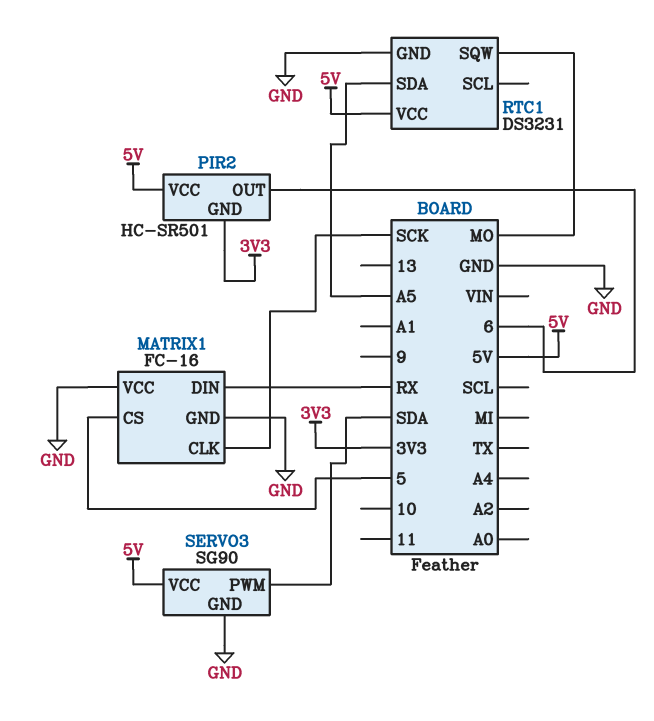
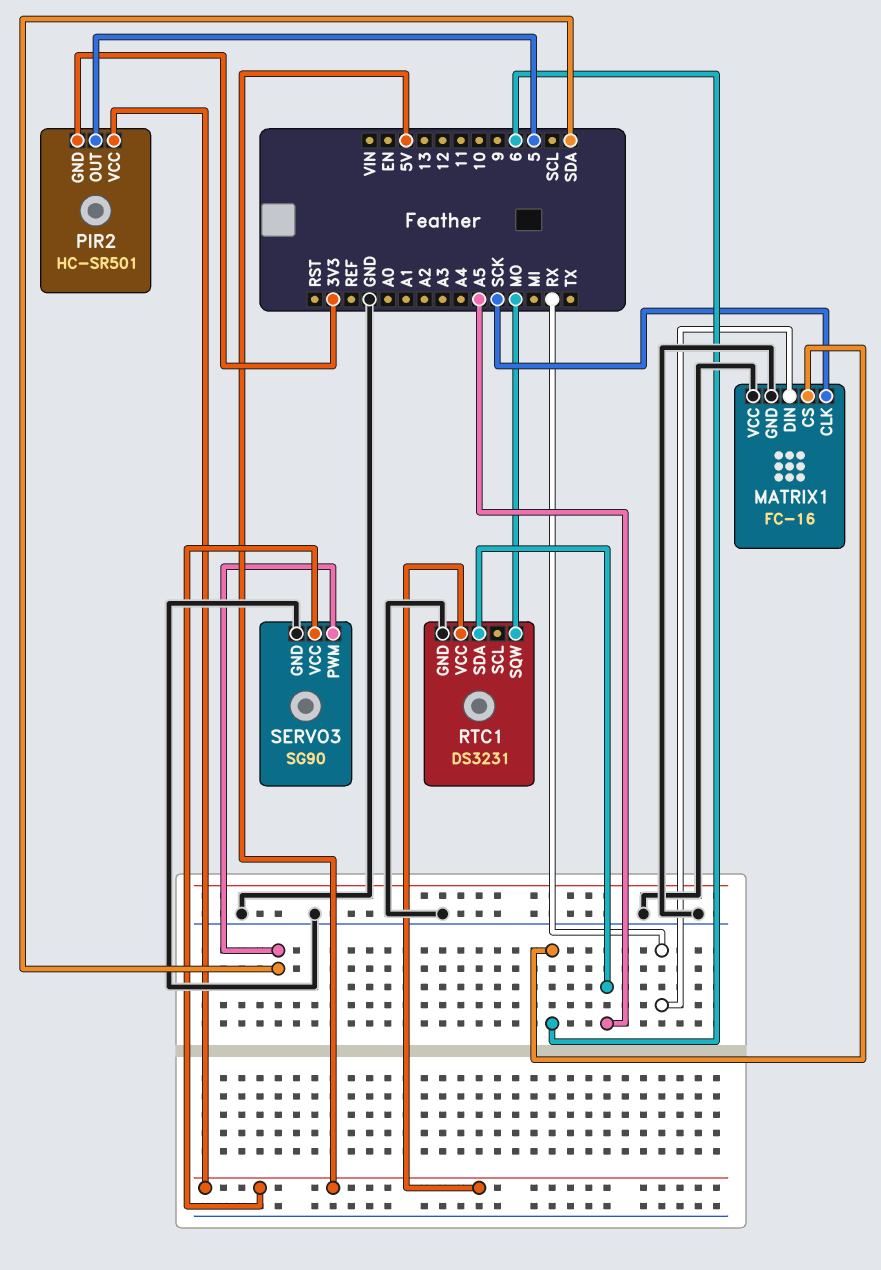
MATRIX1 pin CS: 5 -> 6
PIR2 pin OUT: 6 -> 5

